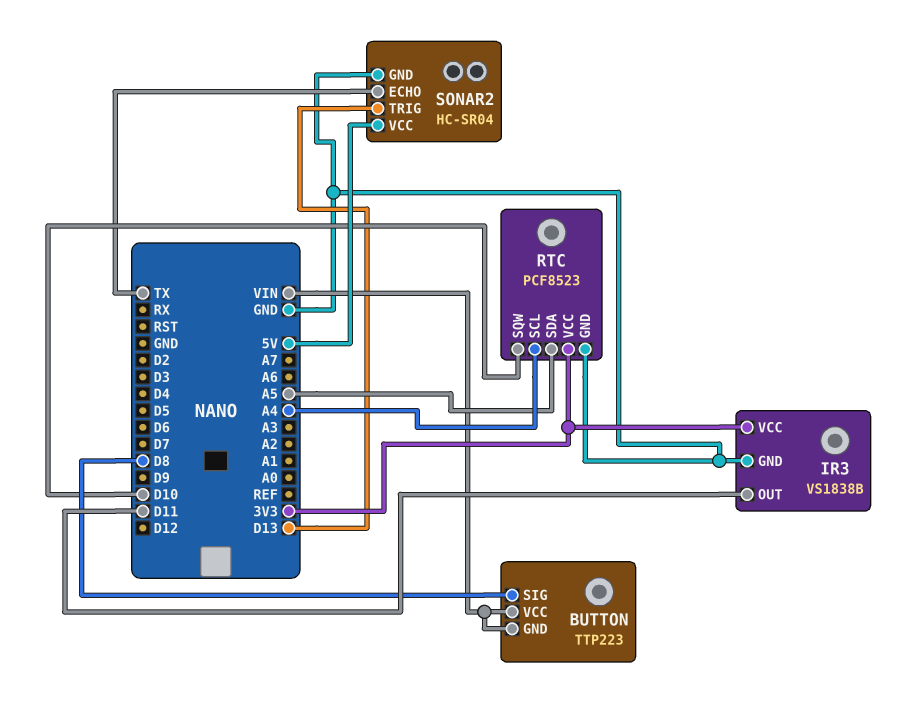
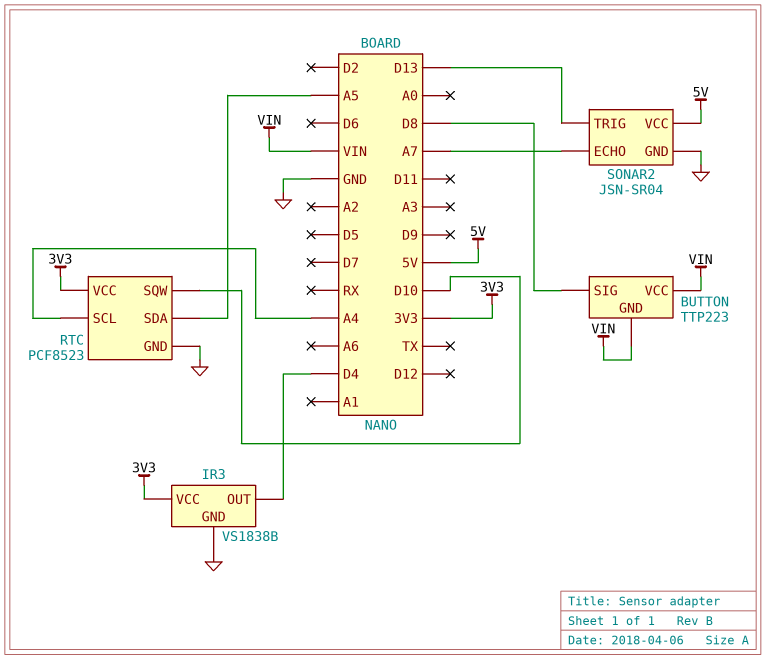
IR3 pin OUT: D11 -> D4
SONAR2: HC-SR04 -> JSN-SR04
SONAR2 pin ECHO: TX -> A7

